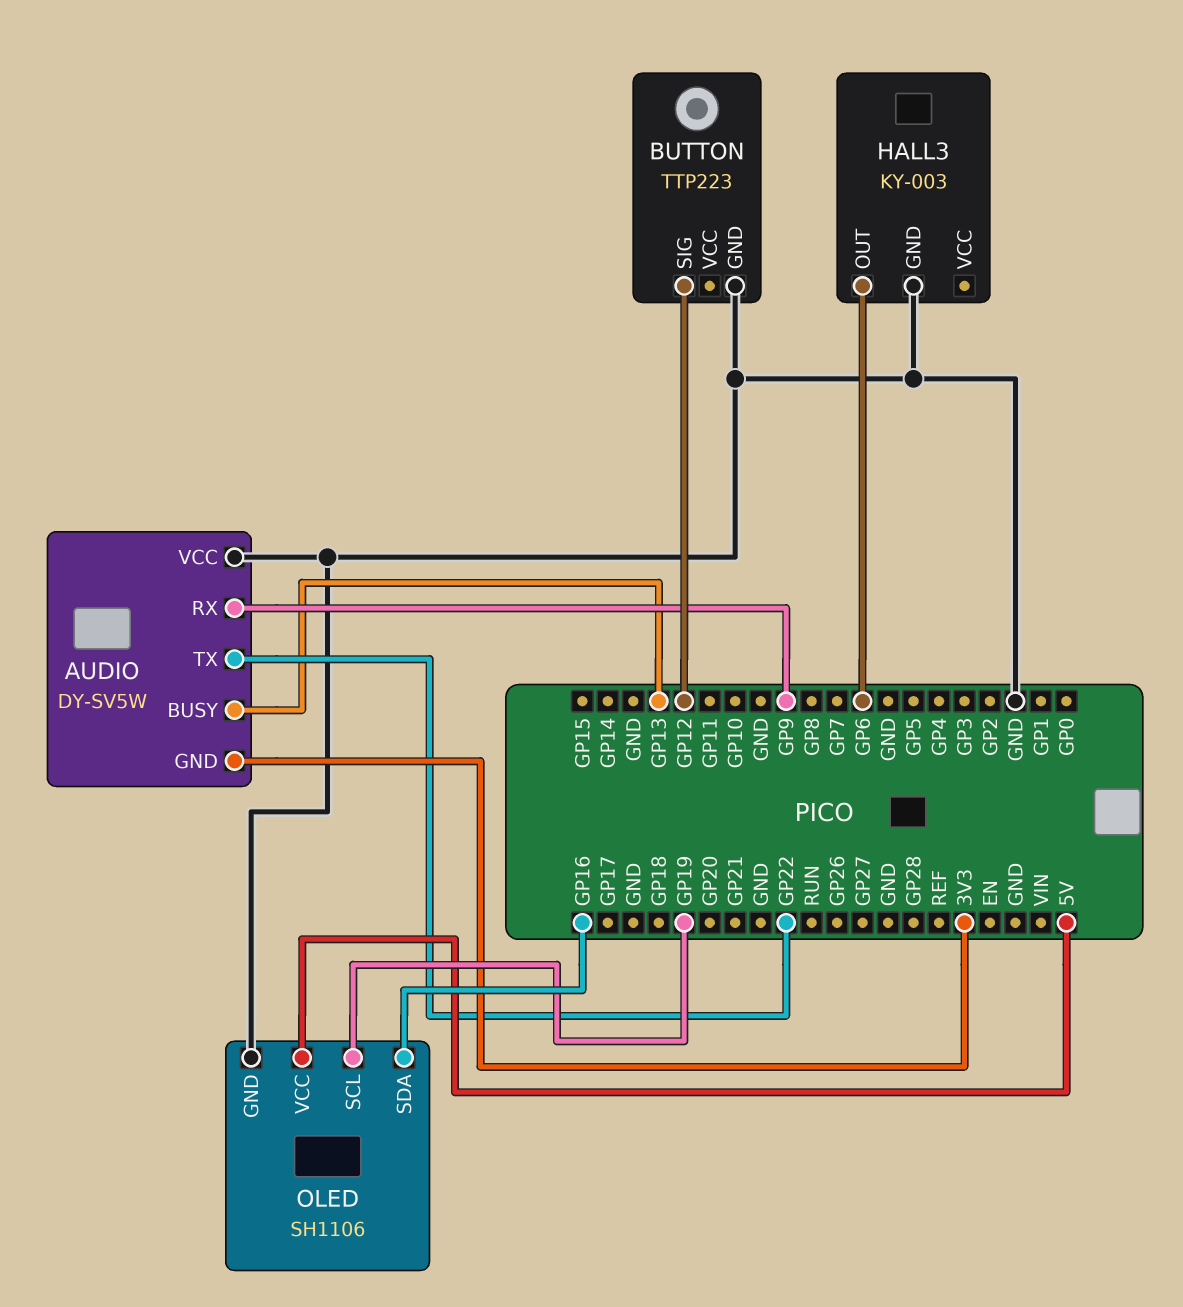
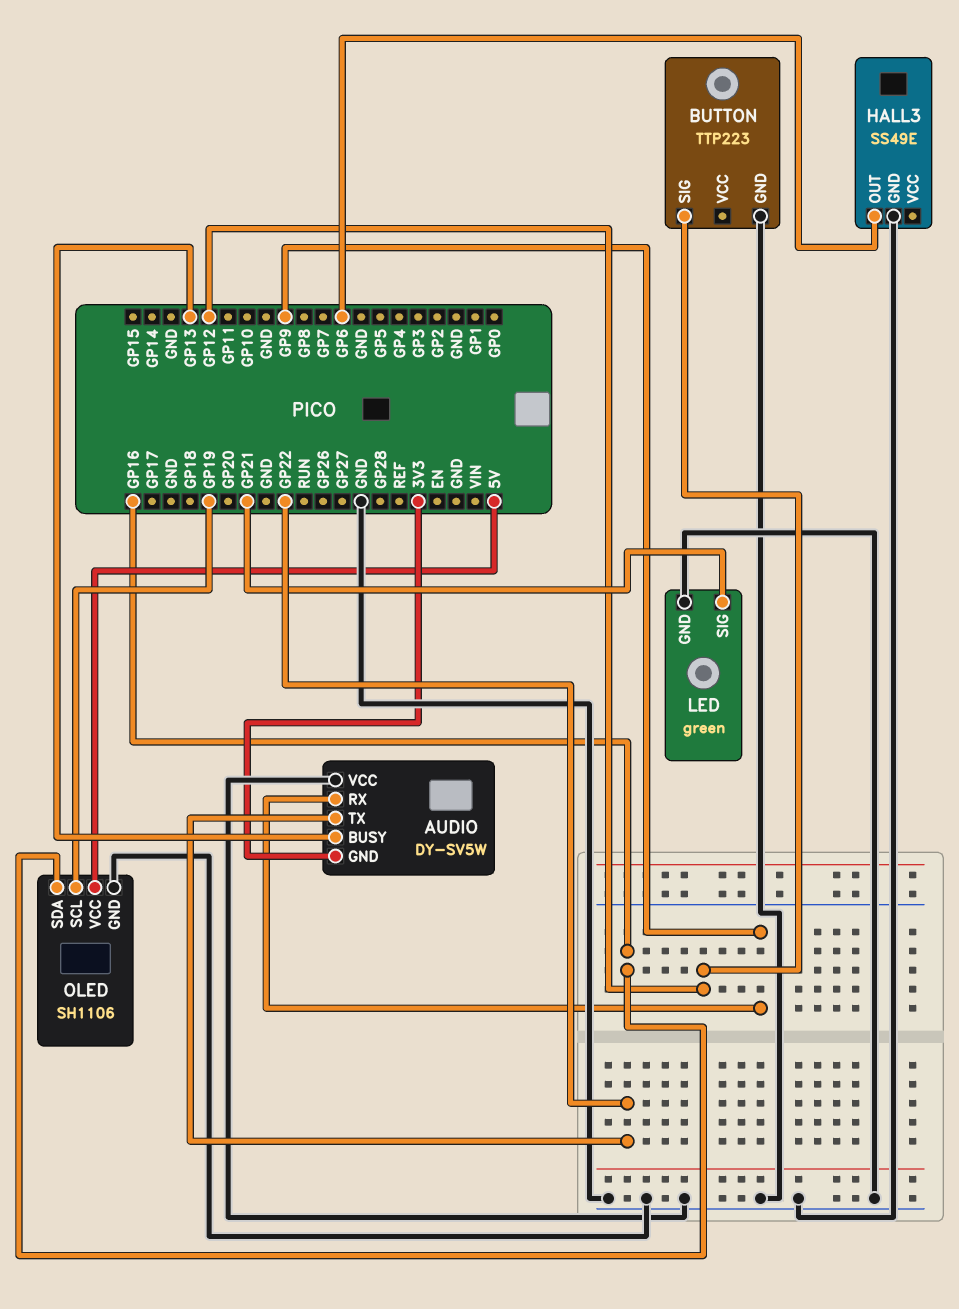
HALL3: KY-003 -> SS49E
LED: none -> green
LED pin GND: none -> GND
LED pin SIG: none -> GP21

